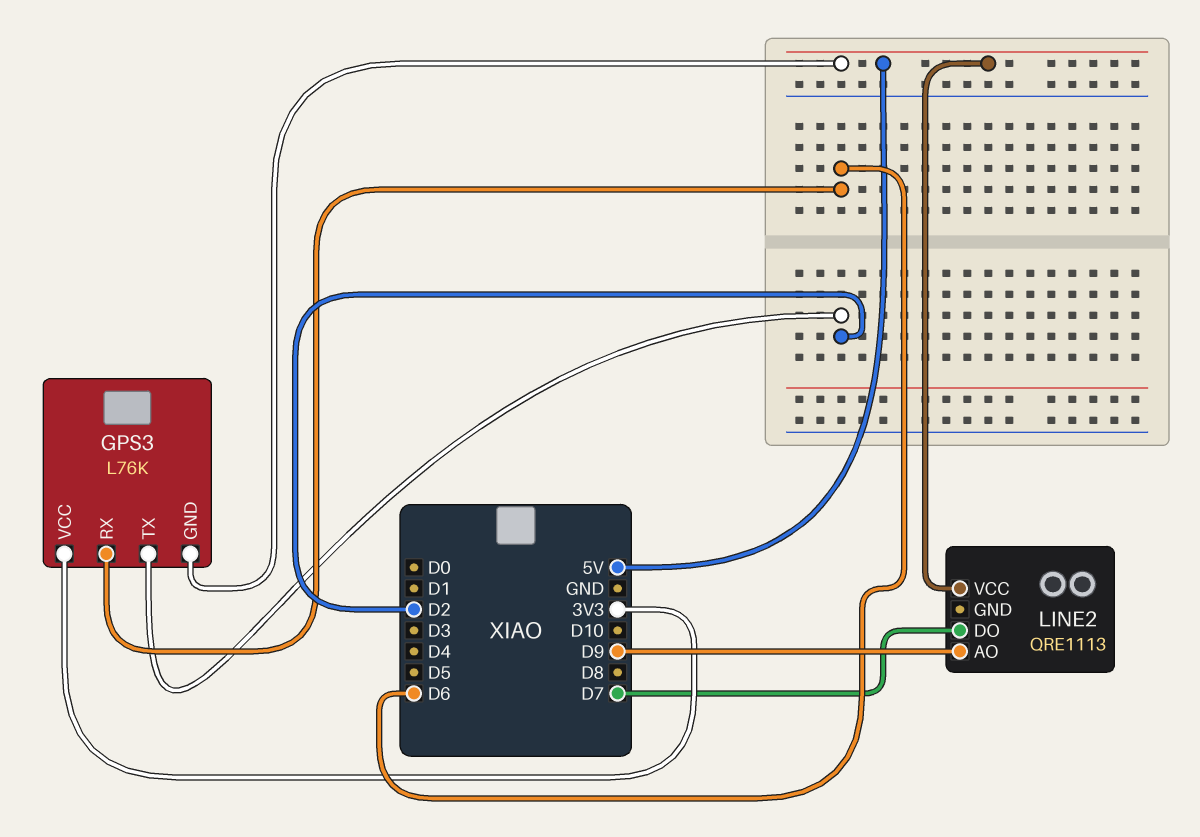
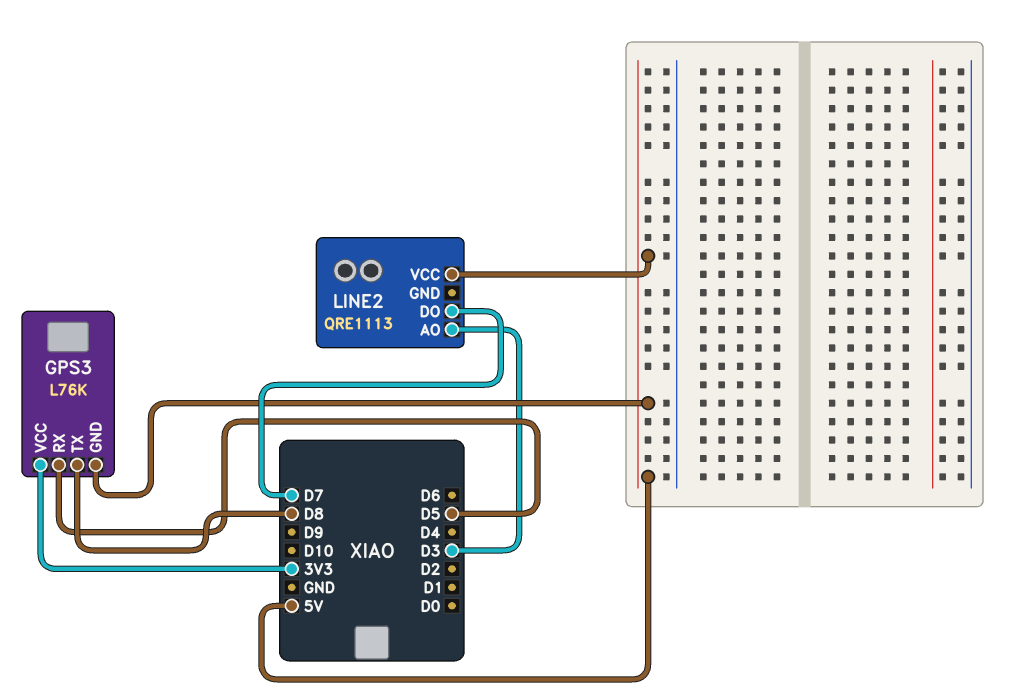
GPS3 pin RX: D6 -> D5
GPS3 pin TX: D2 -> D8
LINE2 pin AO: D9 -> D3

